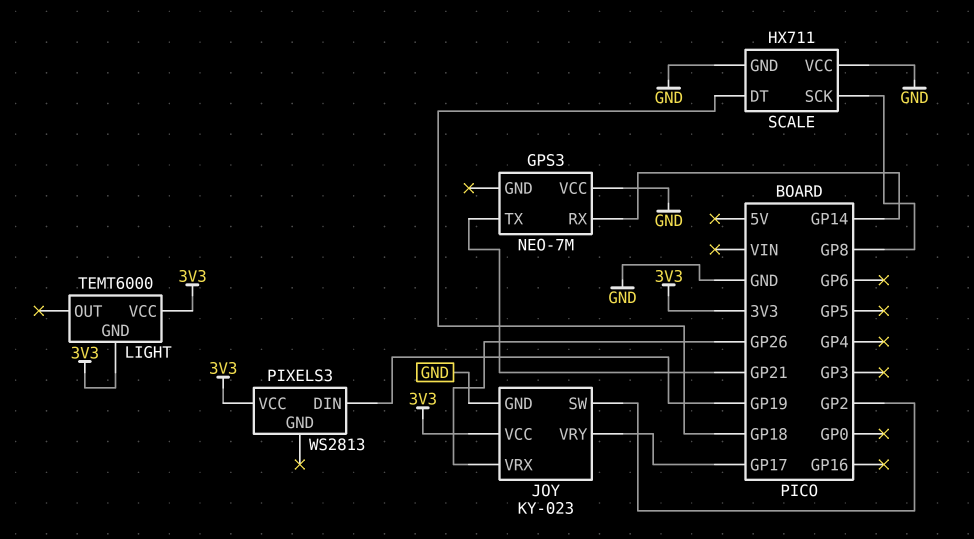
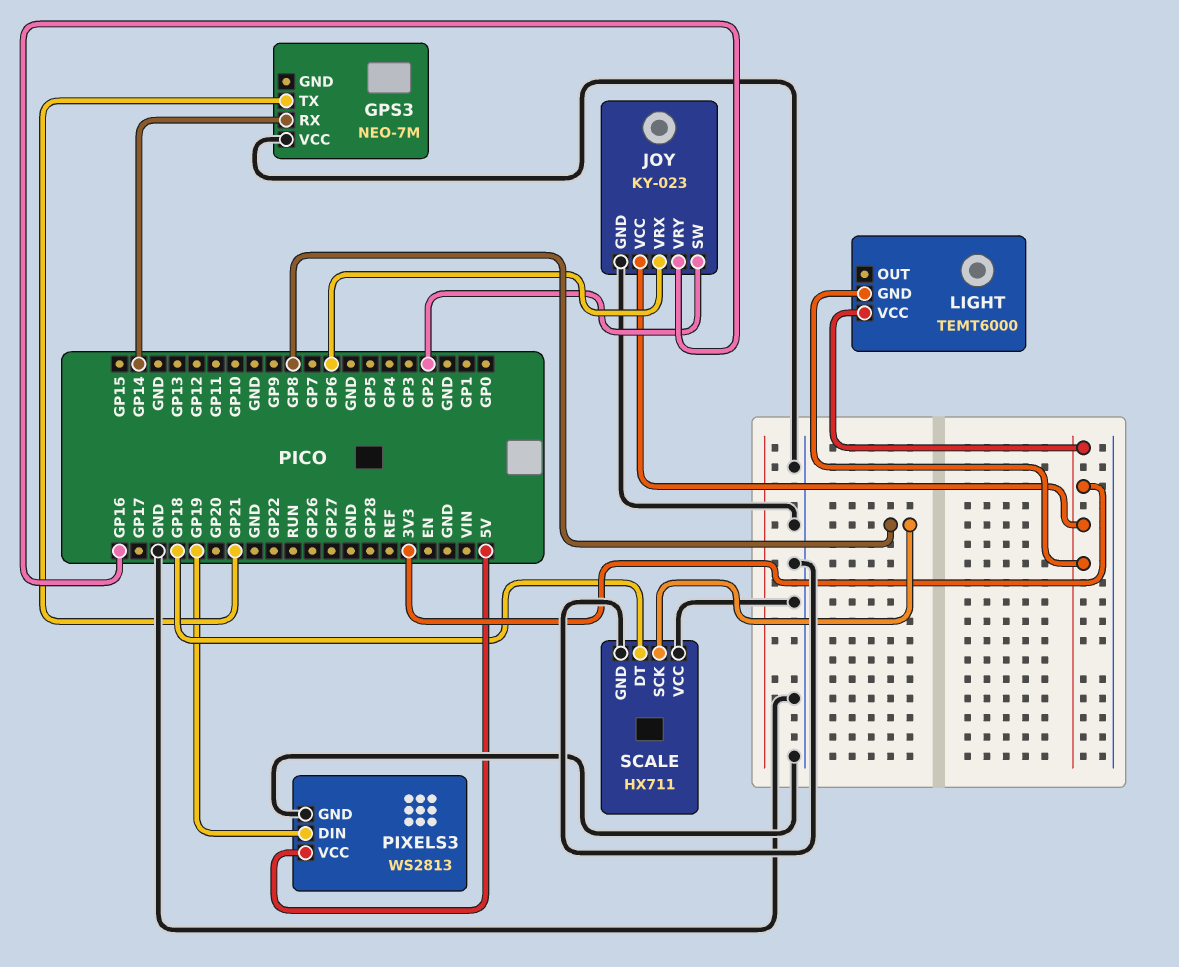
JOY pin VRX: GP26 -> GP6
JOY pin VRY: GP17 -> GP16
PIXELS3 pin GND: none -> GND
PIXELS3 pin VCC: 3V3 -> 5V

